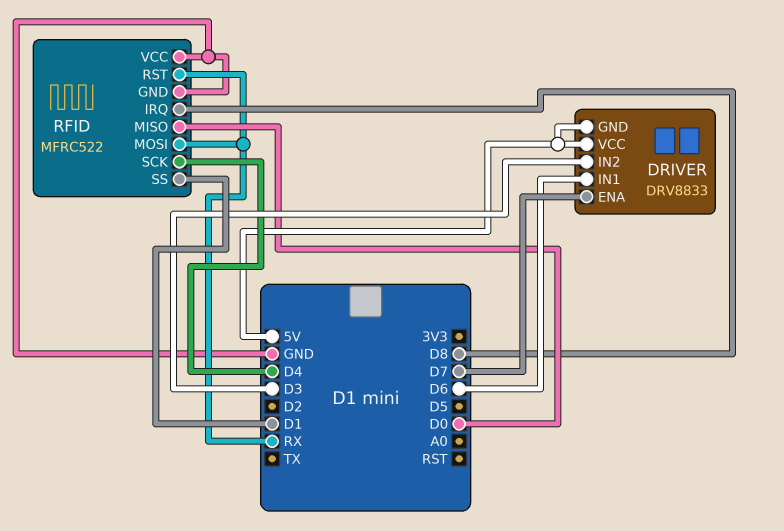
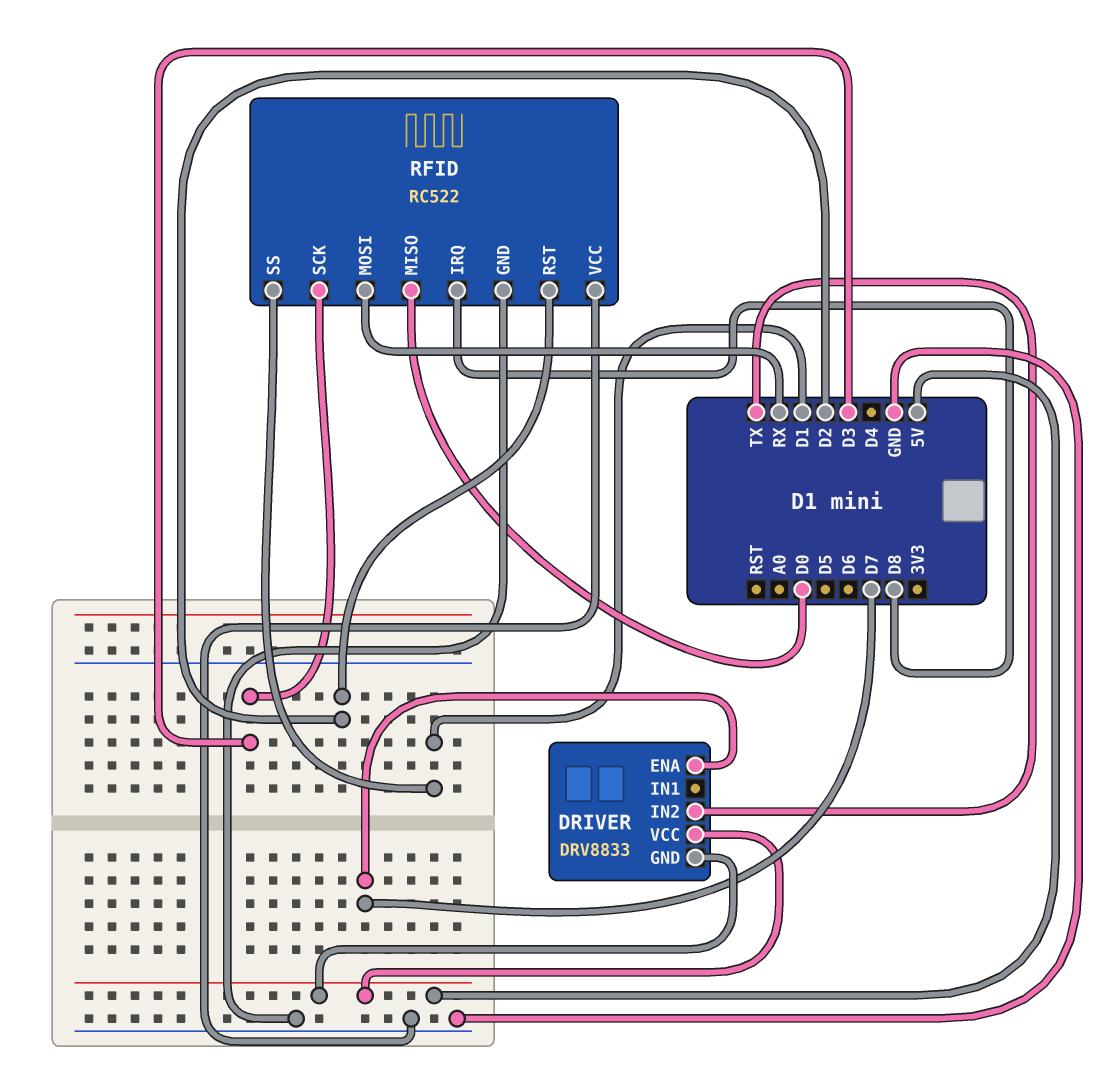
DRIVER pin IN1: D6 -> none
DRIVER pin IN2: D3 -> TX
RFID: MFRC522 -> RC522
RFID pin RST: RX -> D2
RFID pin SCK: D4 -> D3

